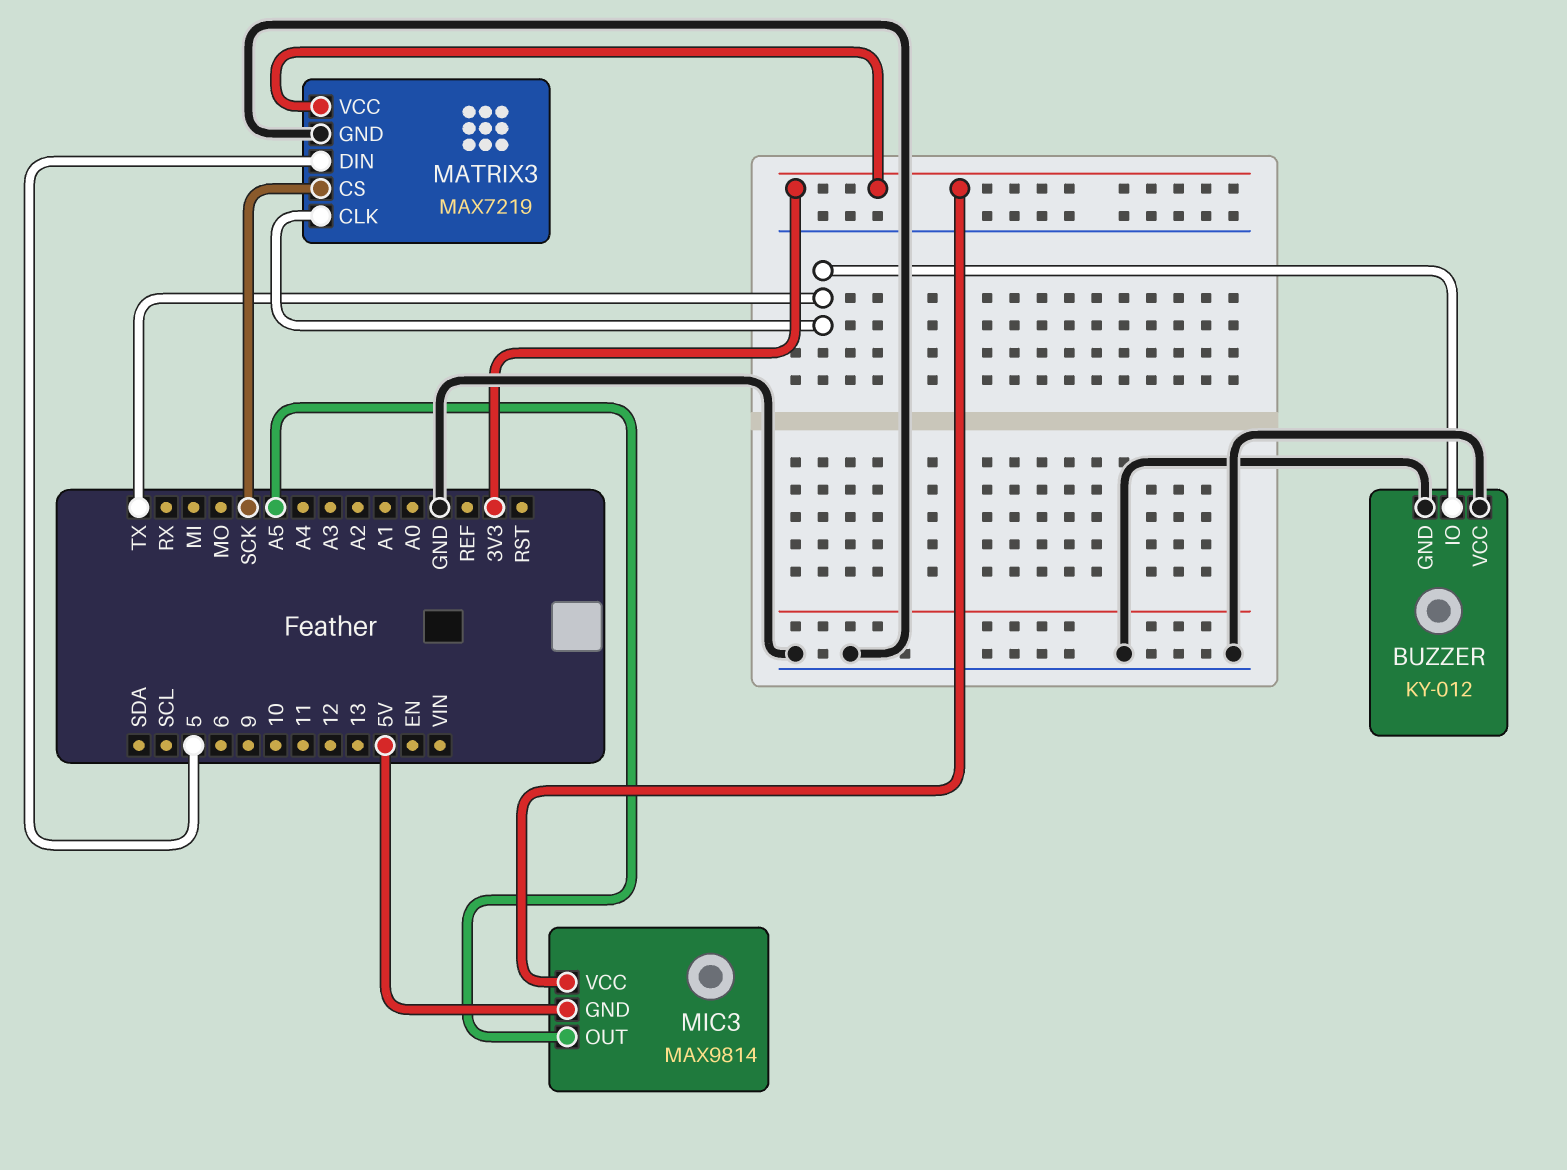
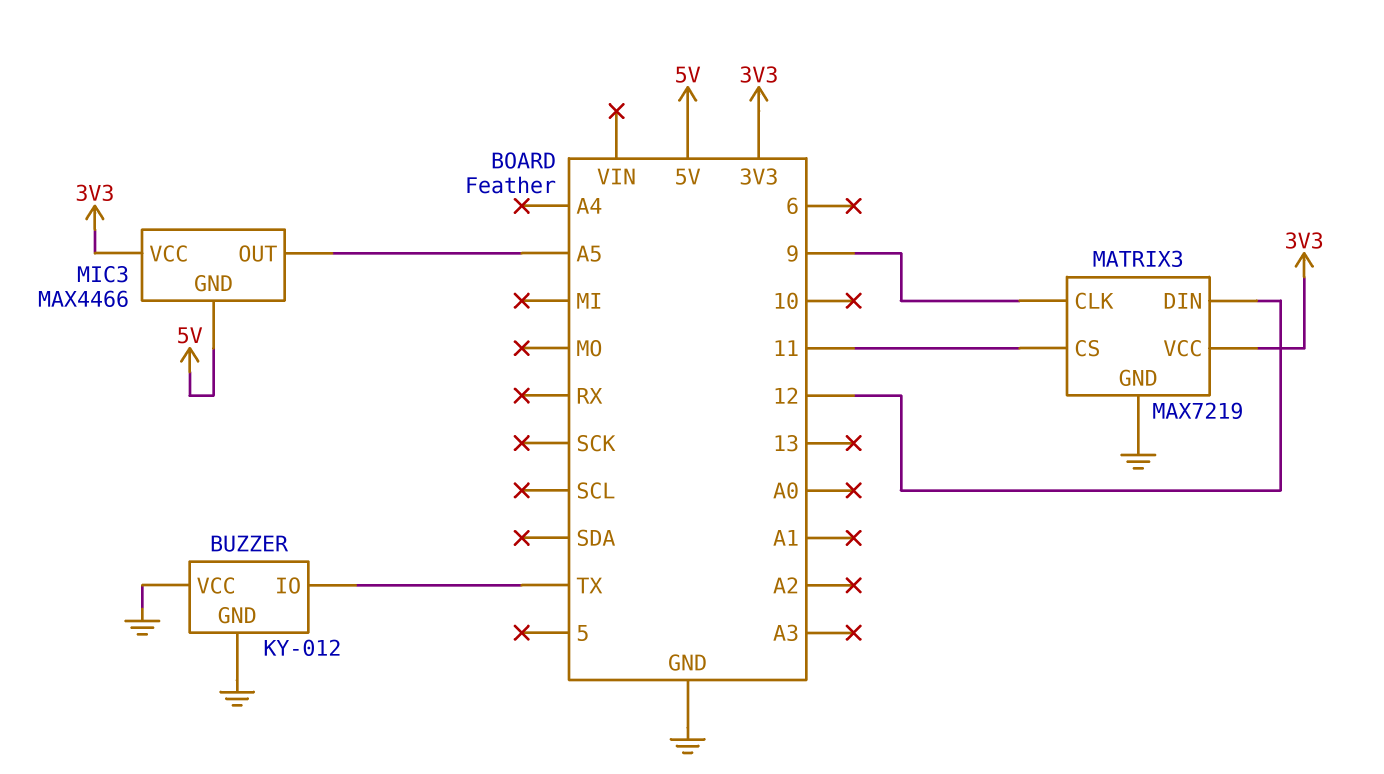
MATRIX3 pin CLK: TX -> 9
MATRIX3 pin CS: SCK -> 11
MATRIX3 pin DIN: 5 -> 12
MIC3: MAX9814 -> MAX4466

